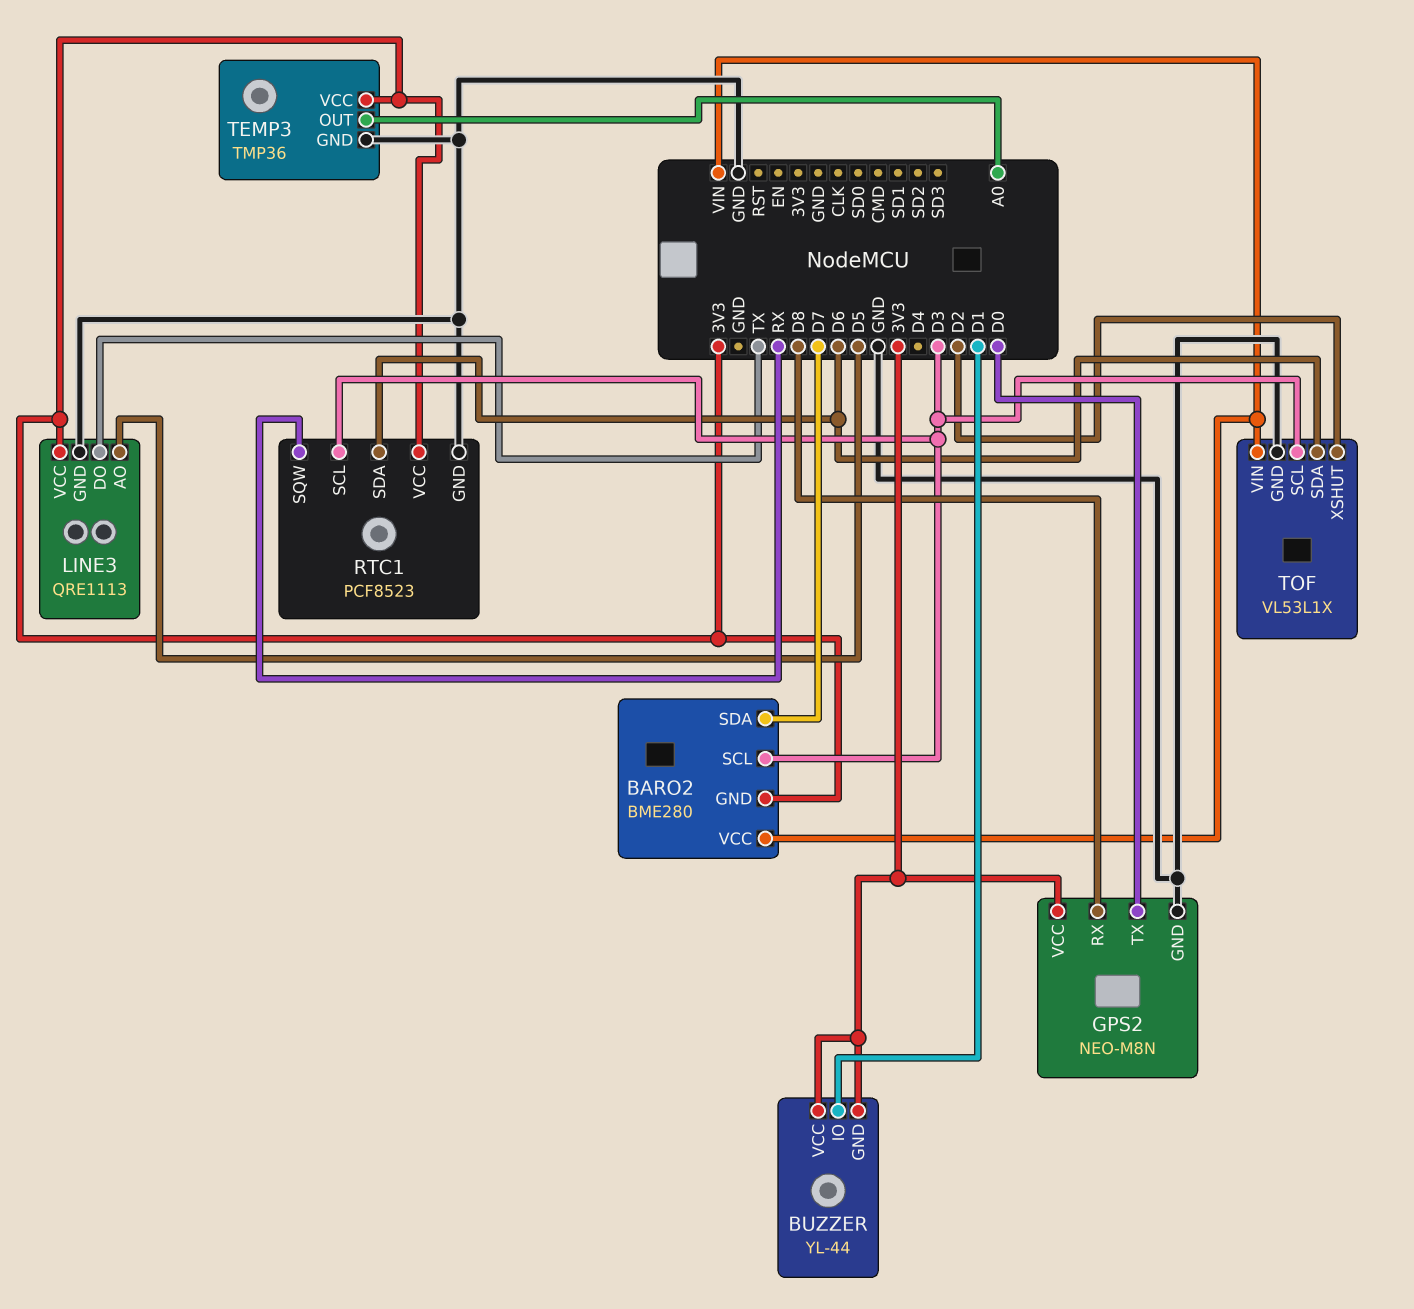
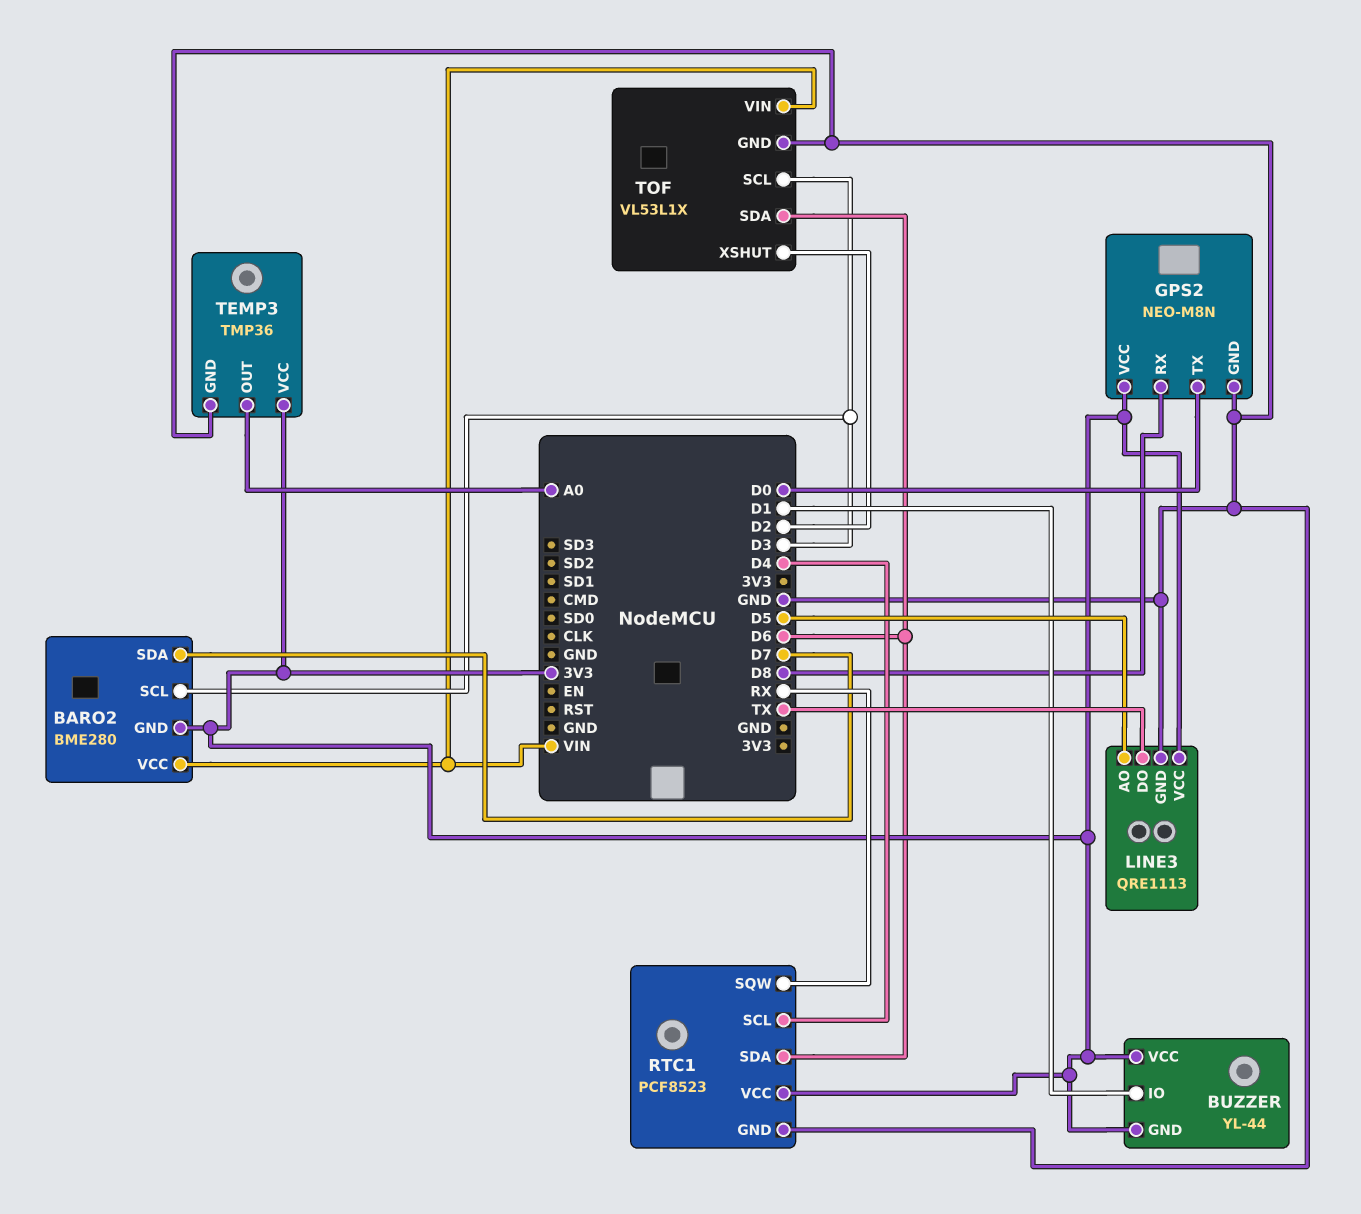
RTC1 pin SCL: D3 -> D4

